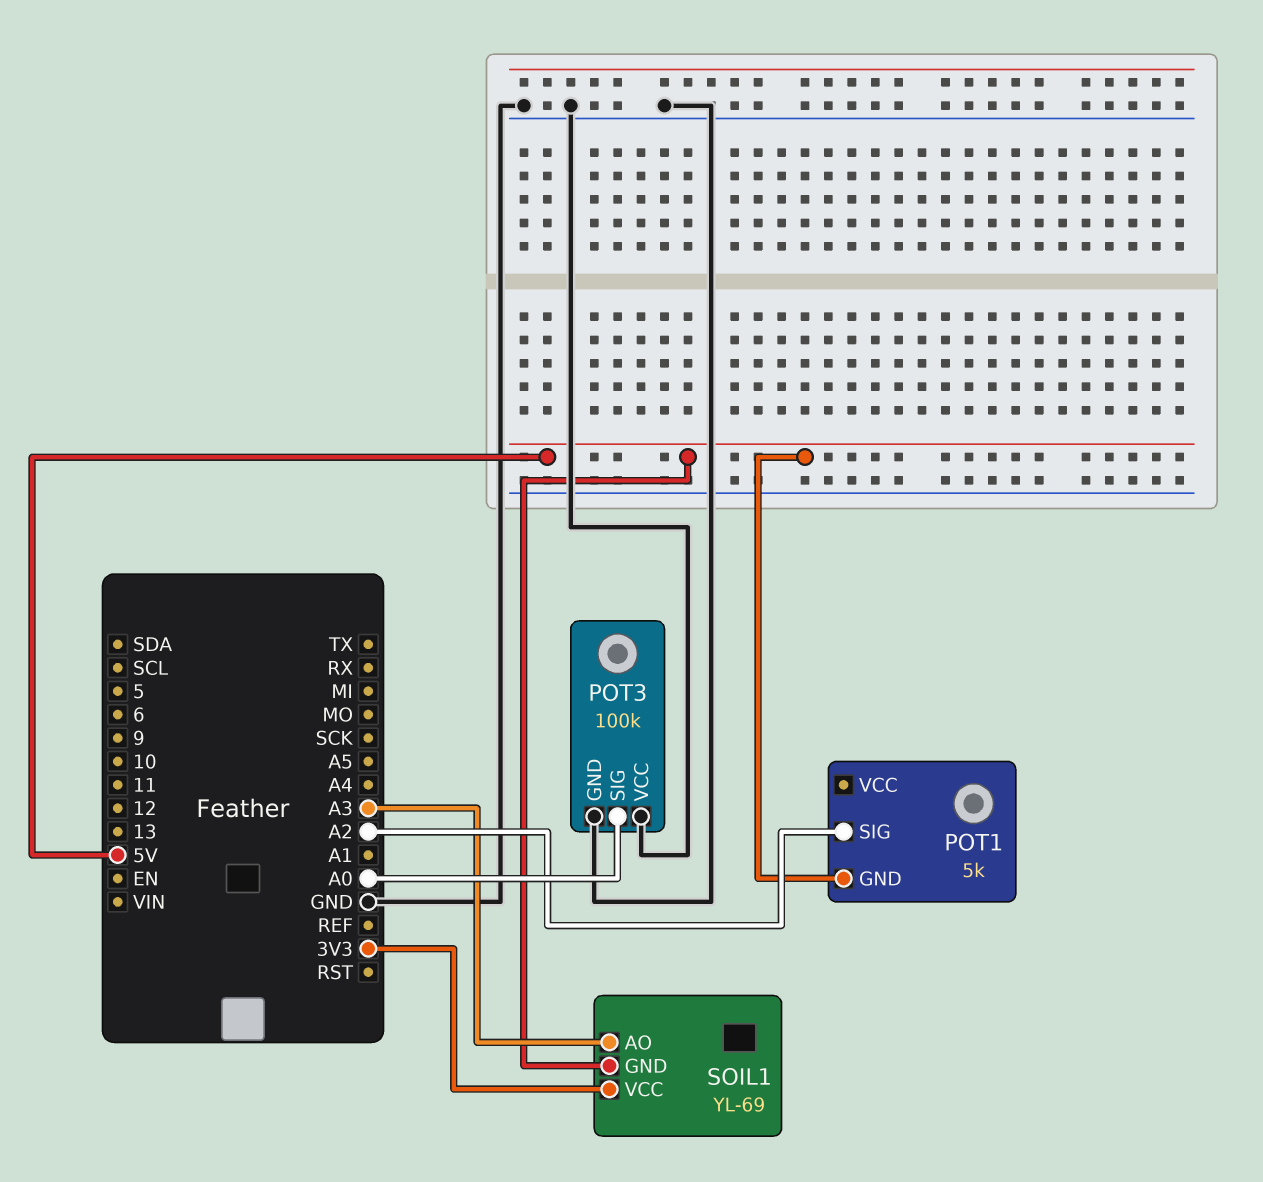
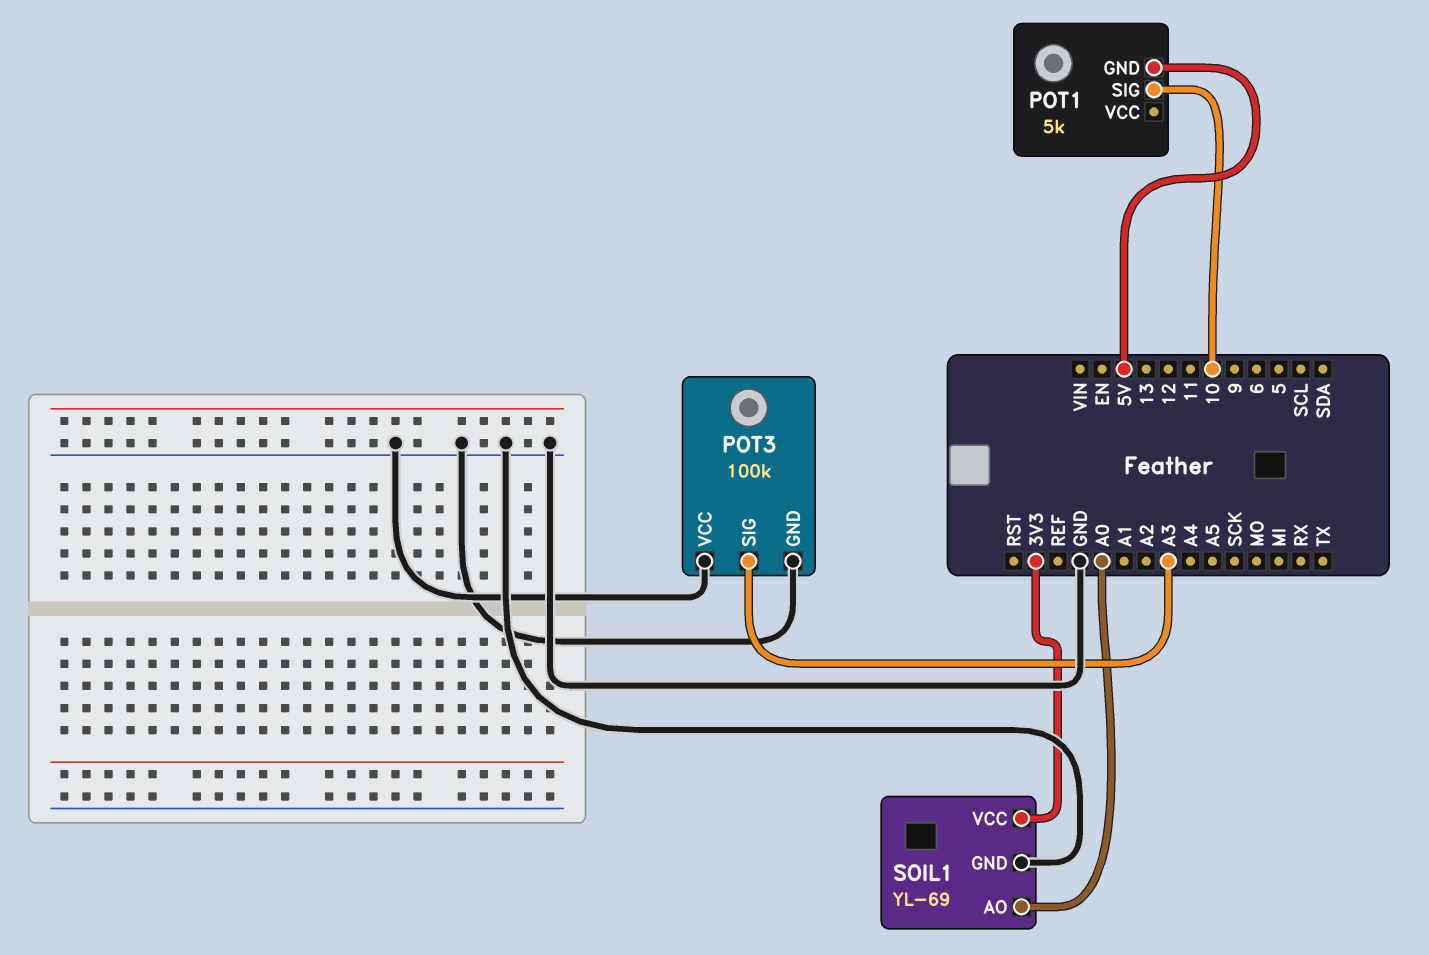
POT1 pin SIG: A2 -> 10
POT3 pin SIG: A0 -> A3
SOIL1 pin AO: A3 -> A0
SOIL1 pin GND: 5V -> GND

